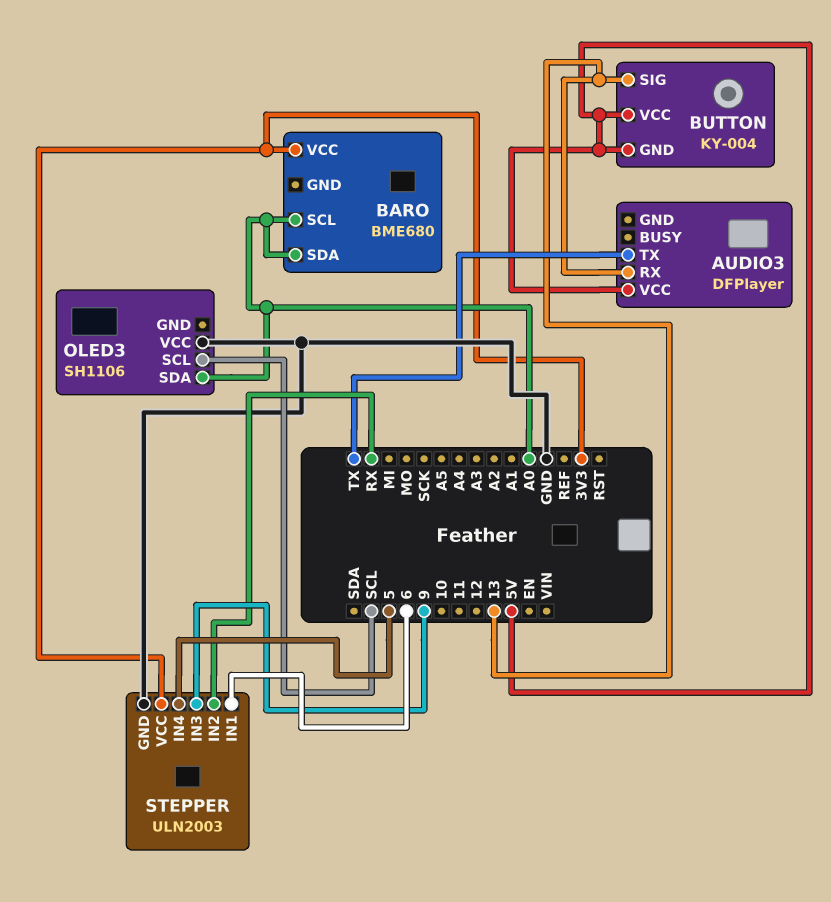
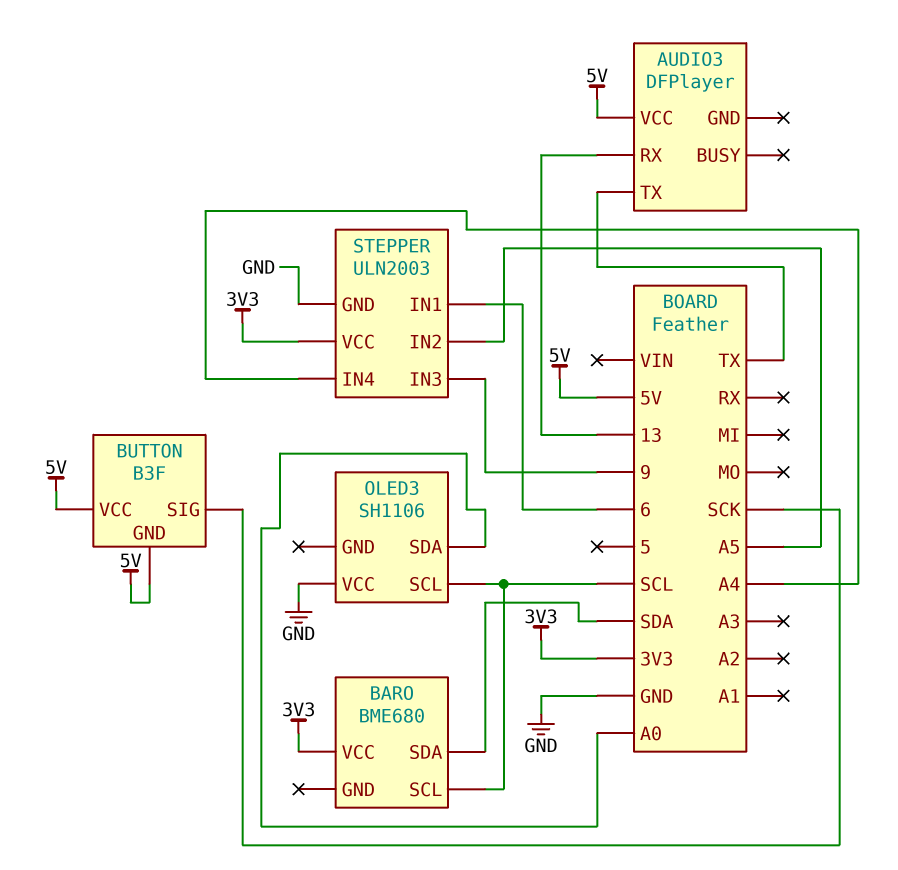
BARO pin SCL: A0 -> SCL
BARO pin SDA: A0 -> SDA
BUTTON: KY-004 -> B3F
BUTTON pin SIG: 13 -> SCK
STEPPER pin IN2: RX -> A5
STEPPER pin IN4: 5 -> A4

